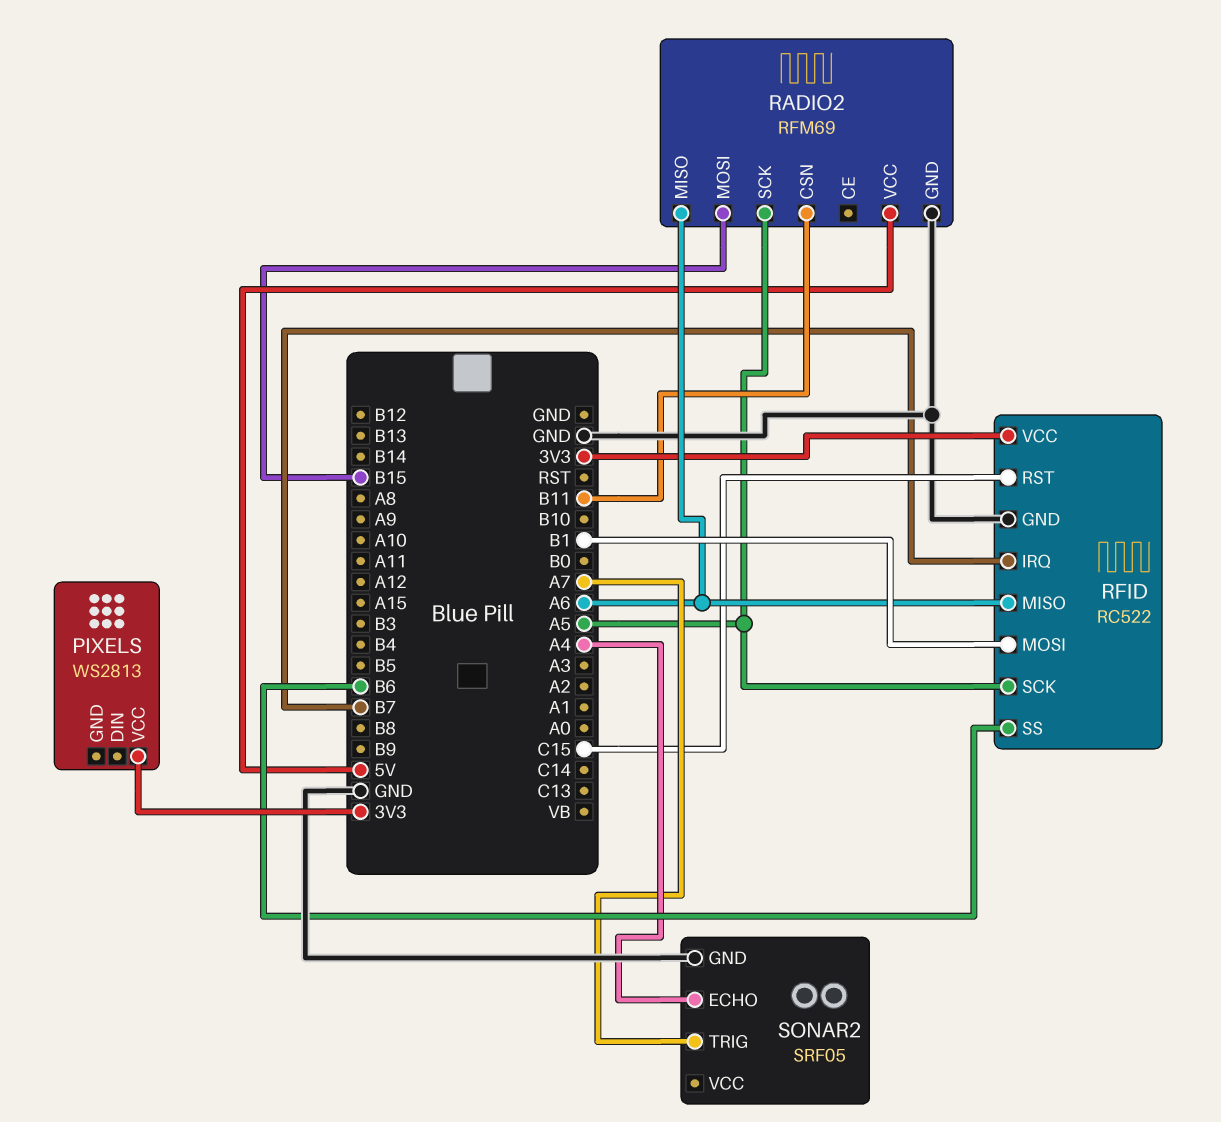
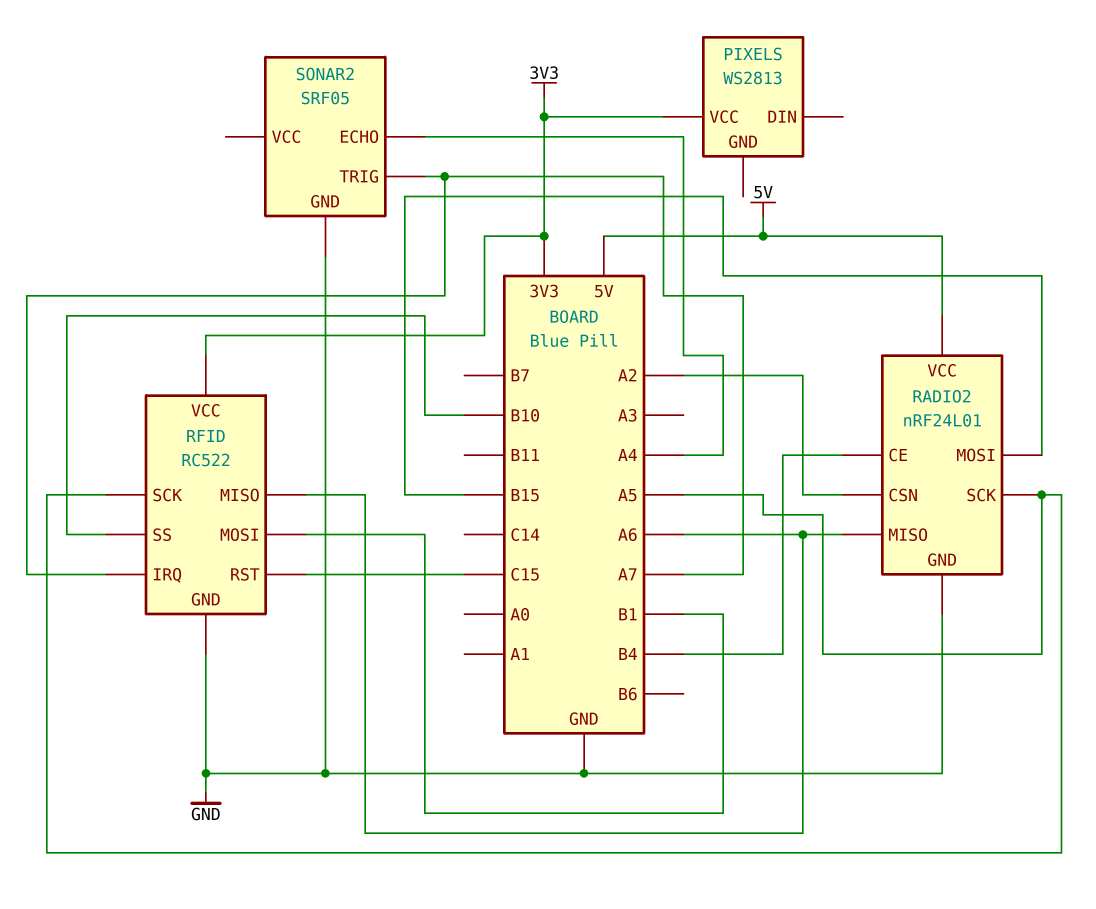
RADIO2: RFM69 -> nRF24L01
RADIO2 pin CE: none -> B4
RADIO2 pin CSN: B11 -> A2
RFID pin IRQ: B7 -> A7
RFID pin SS: B6 -> B10

